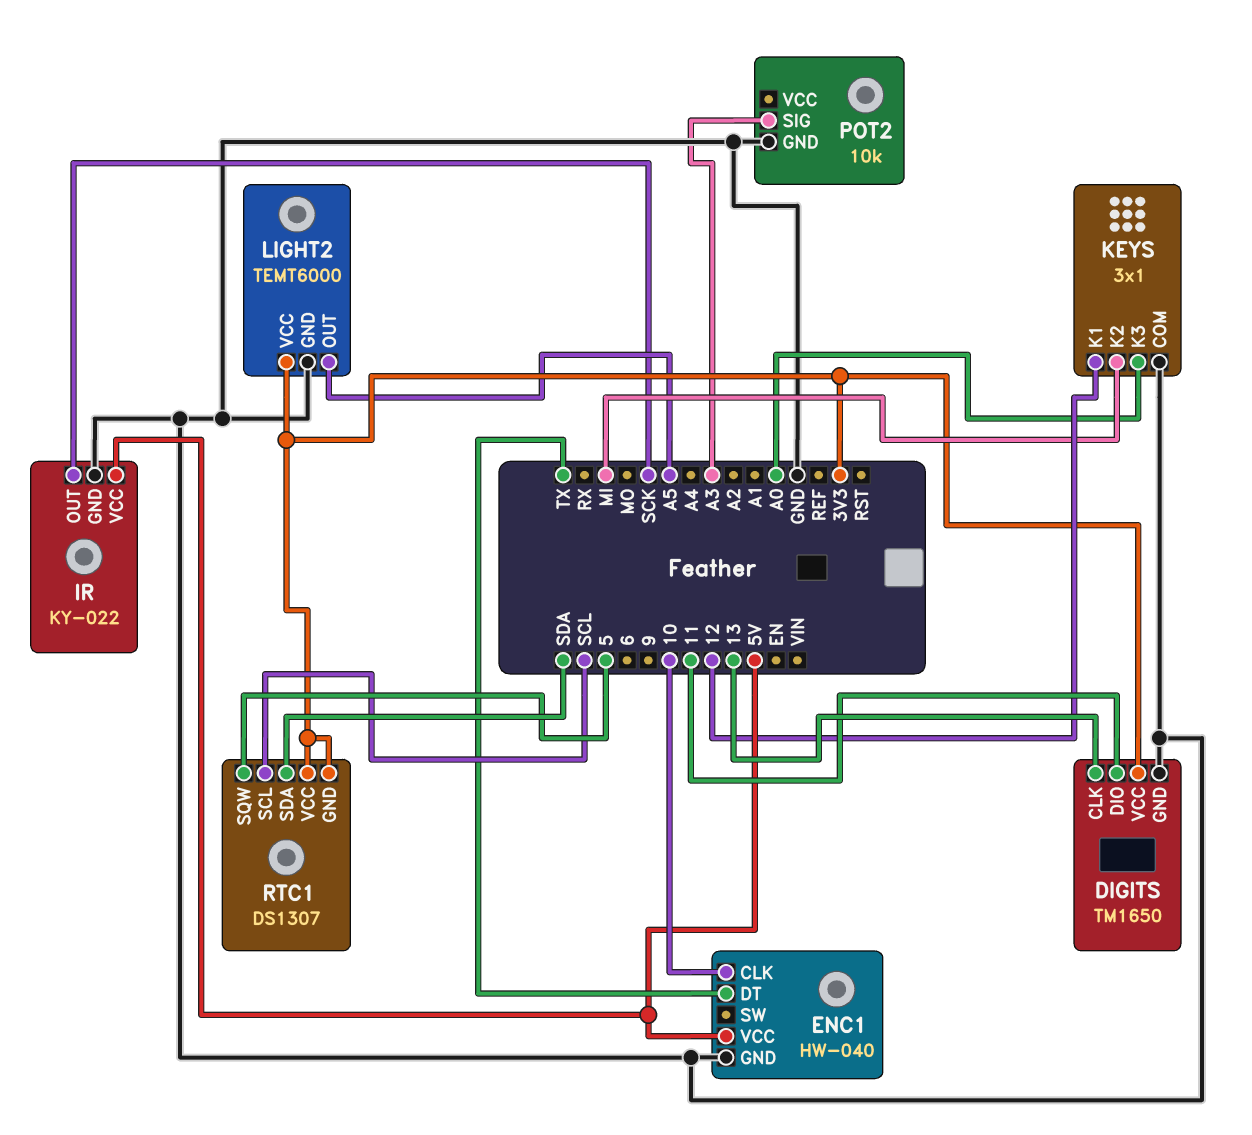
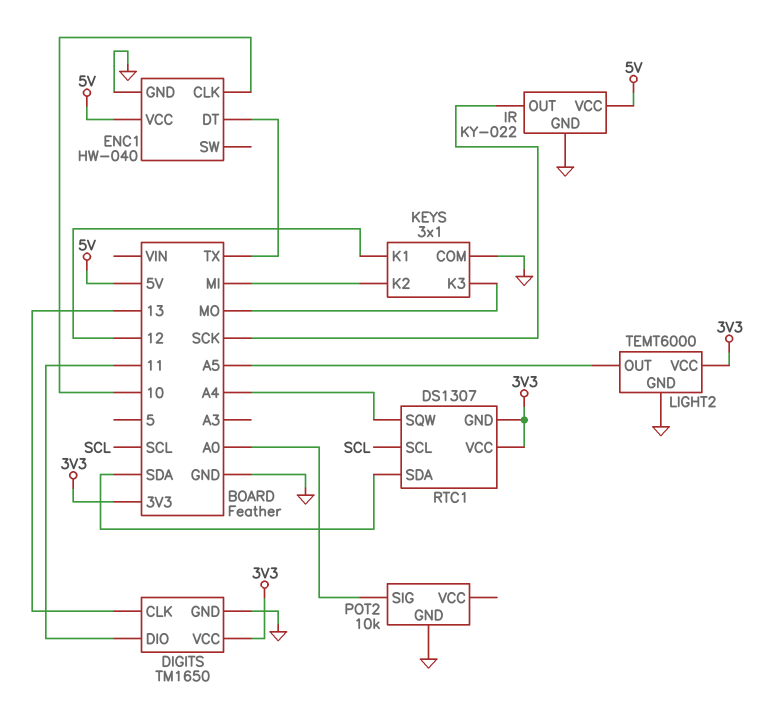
KEYS pin K3: A0 -> MO
POT2 pin SIG: A3 -> A0
RTC1 pin SQW: 5 -> A4

